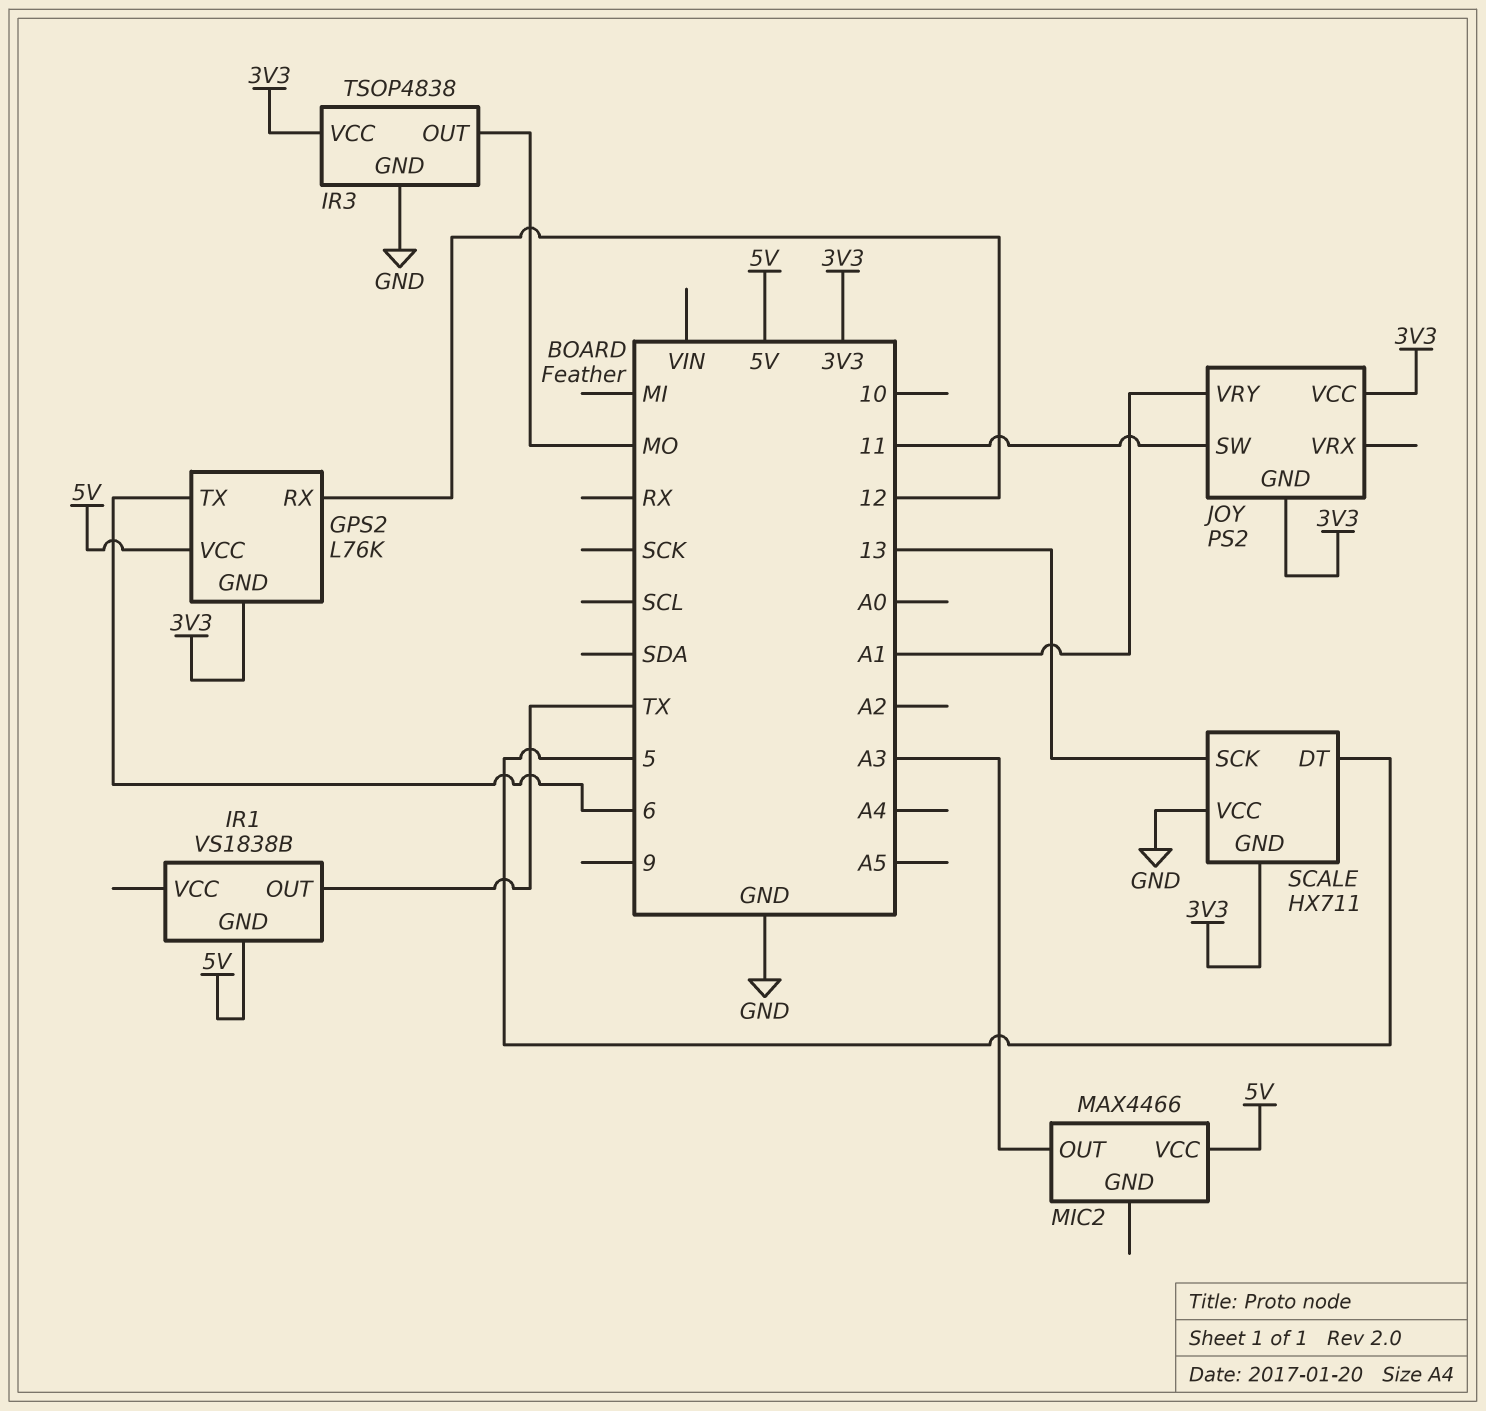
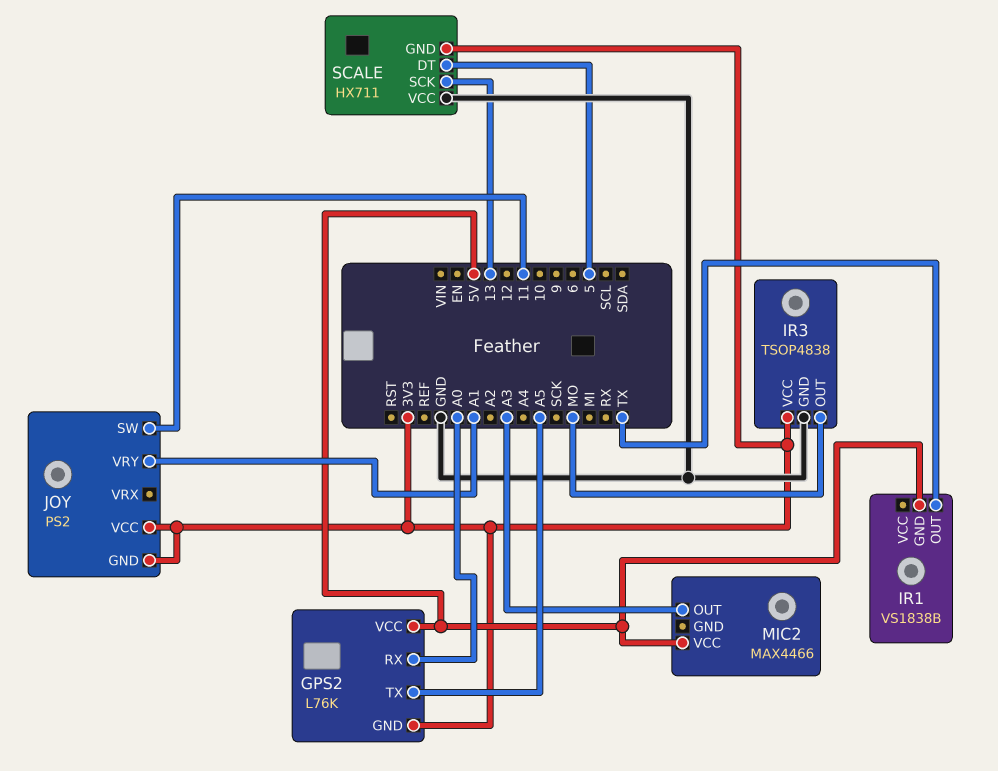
GPS2 pin RX: 12 -> A0
GPS2 pin TX: 6 -> A5

